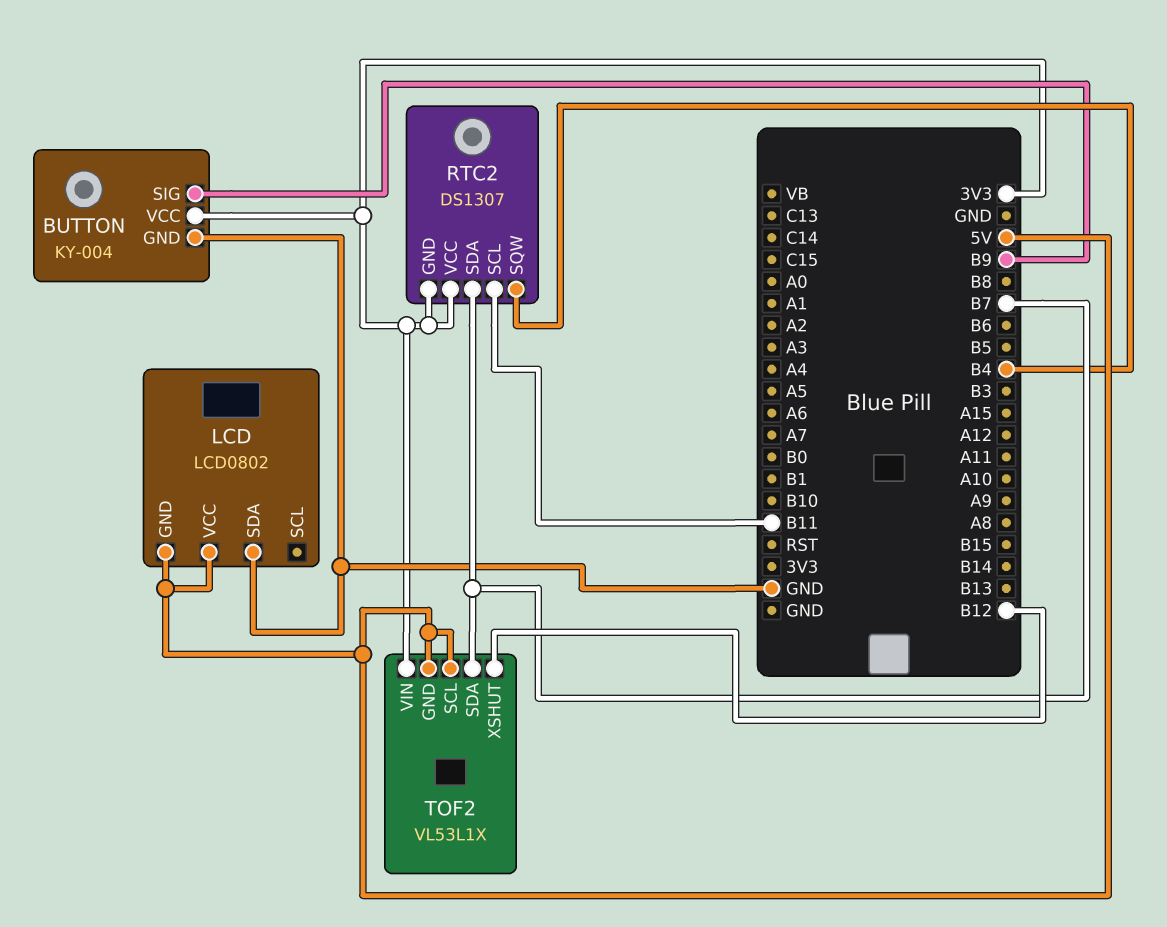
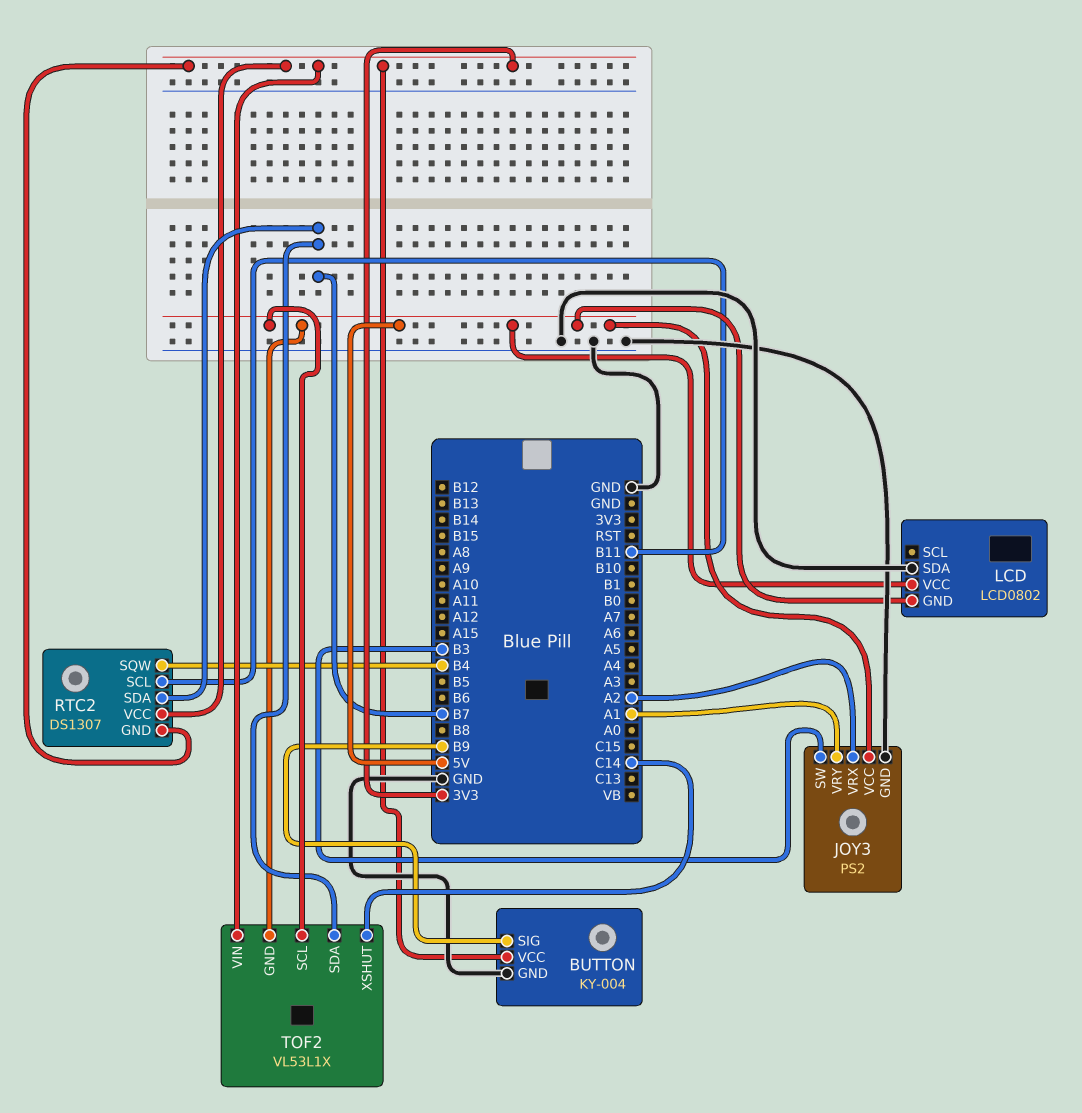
JOY3: none -> PS2
JOY3 pin GND: none -> GND
JOY3 pin SW: none -> B3
JOY3 pin VCC: none -> 5V
JOY3 pin VRX: none -> A2
JOY3 pin VRY: none -> A1
TOF2 pin XSHUT: B12 -> C14

